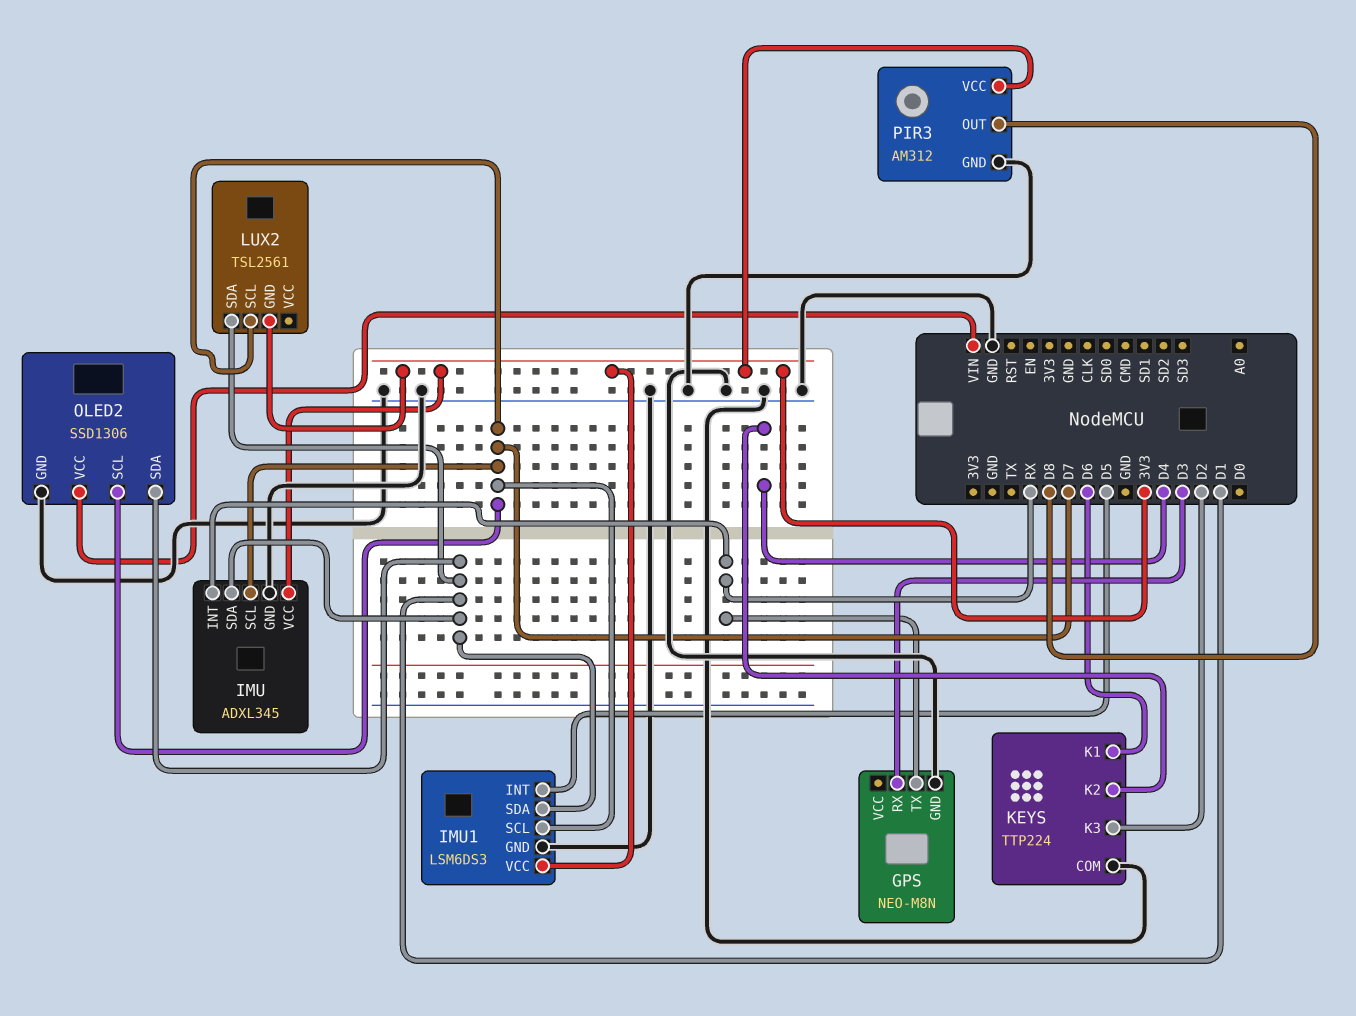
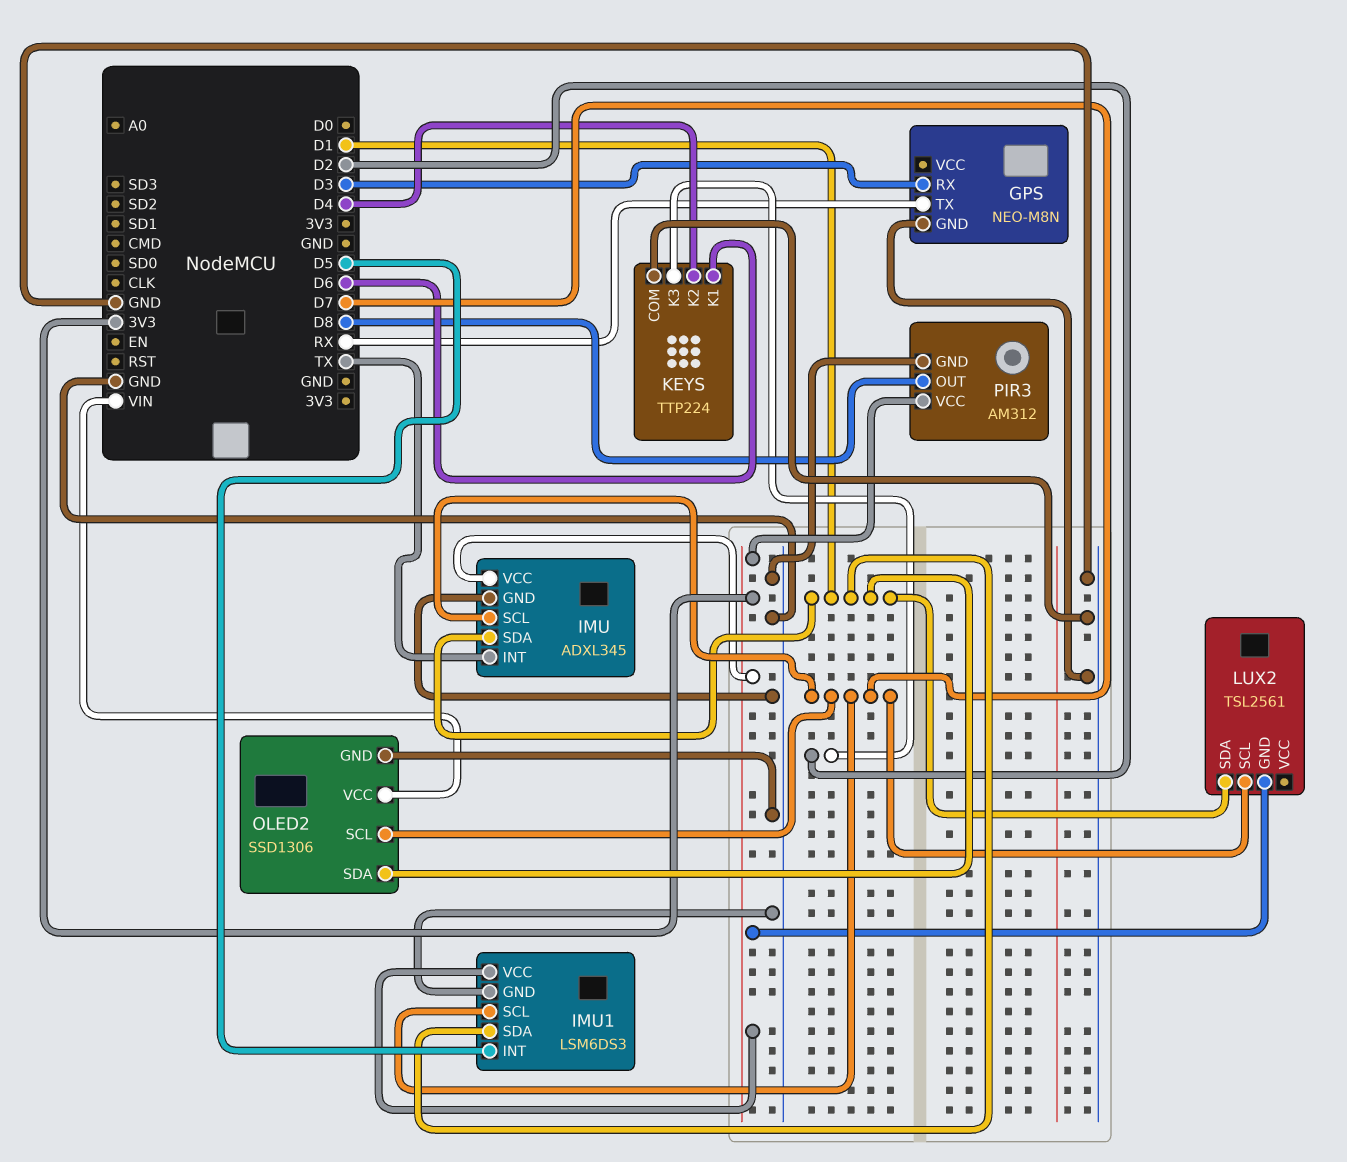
IMU pin INT: RX -> TX

